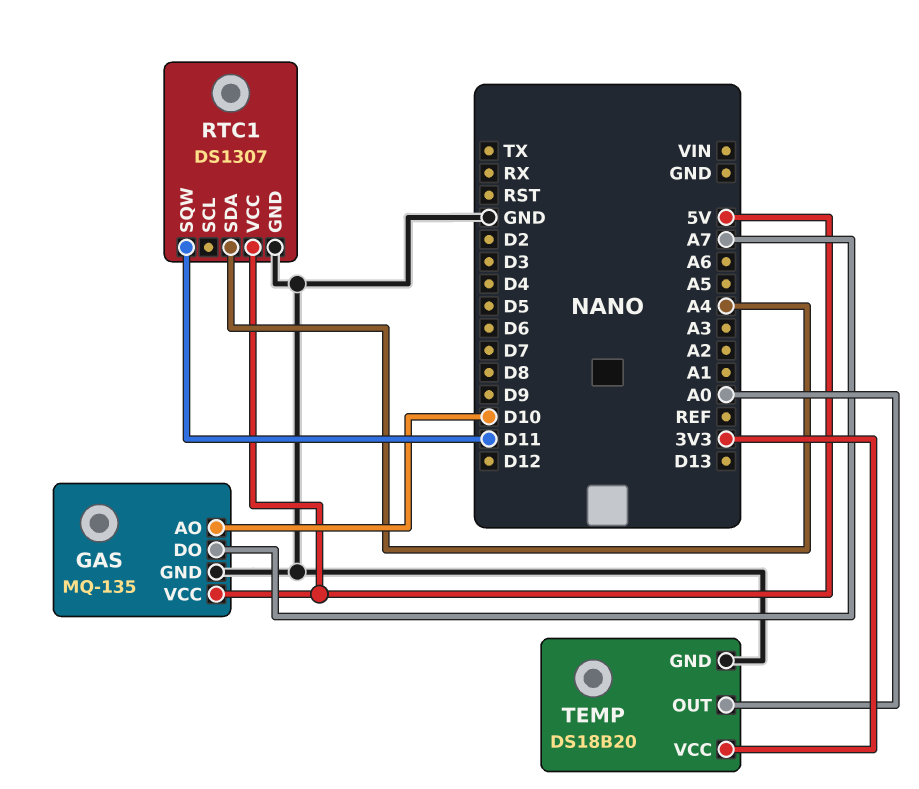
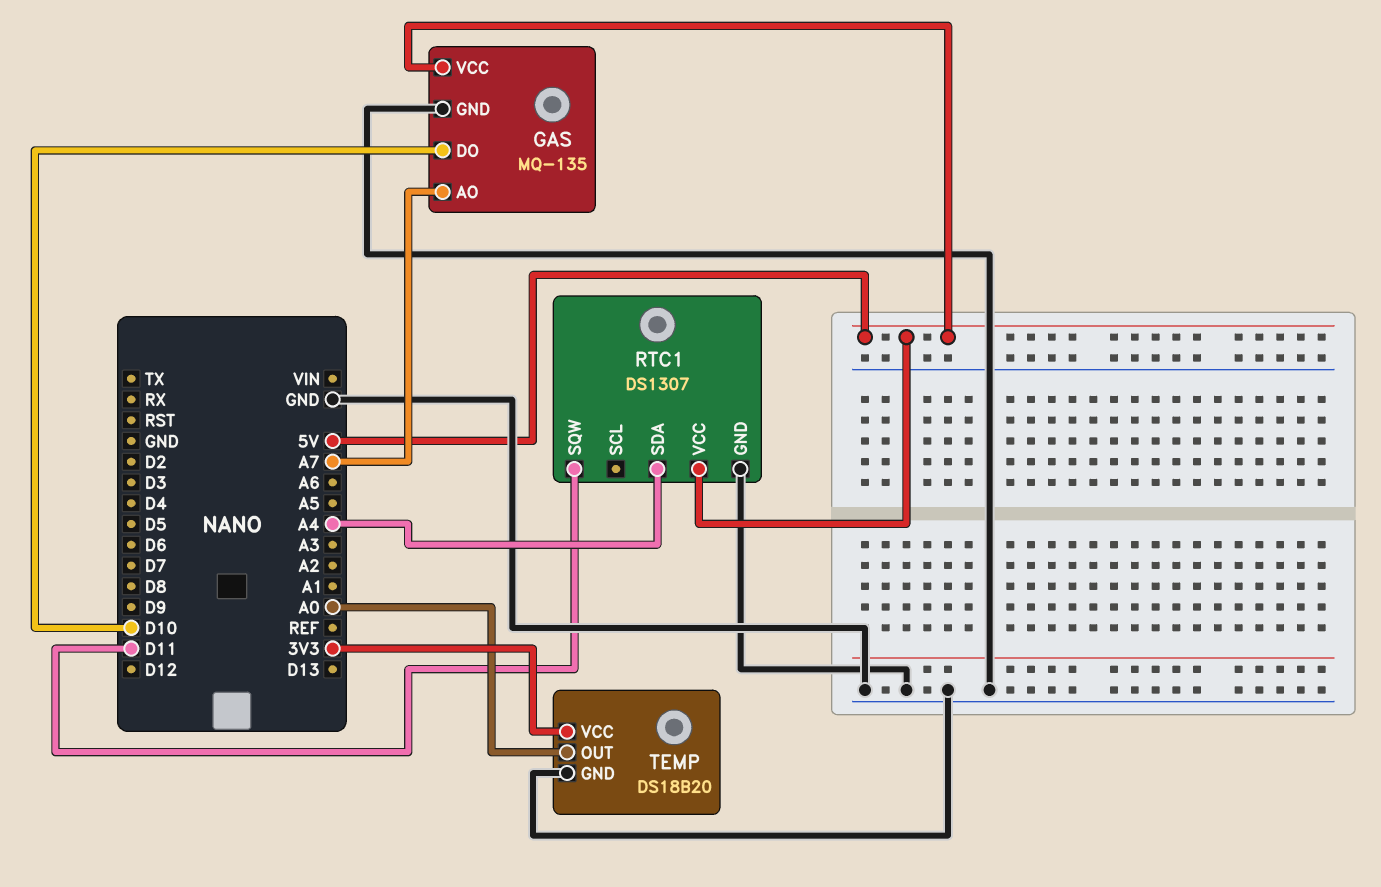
GAS pin AO: D10 -> A7
GAS pin DO: A7 -> D10

